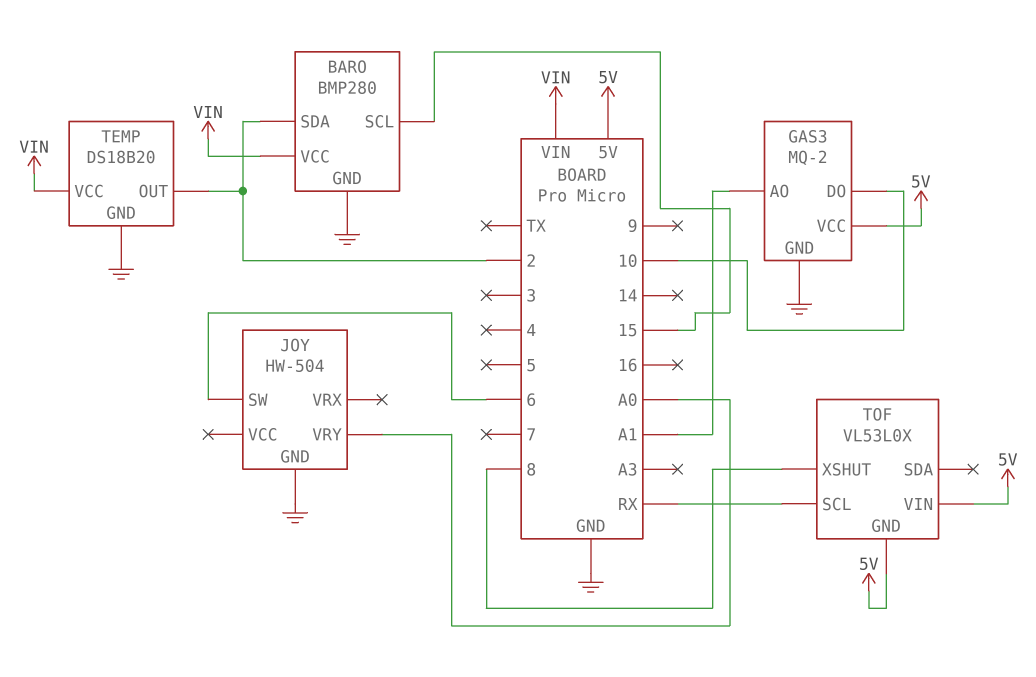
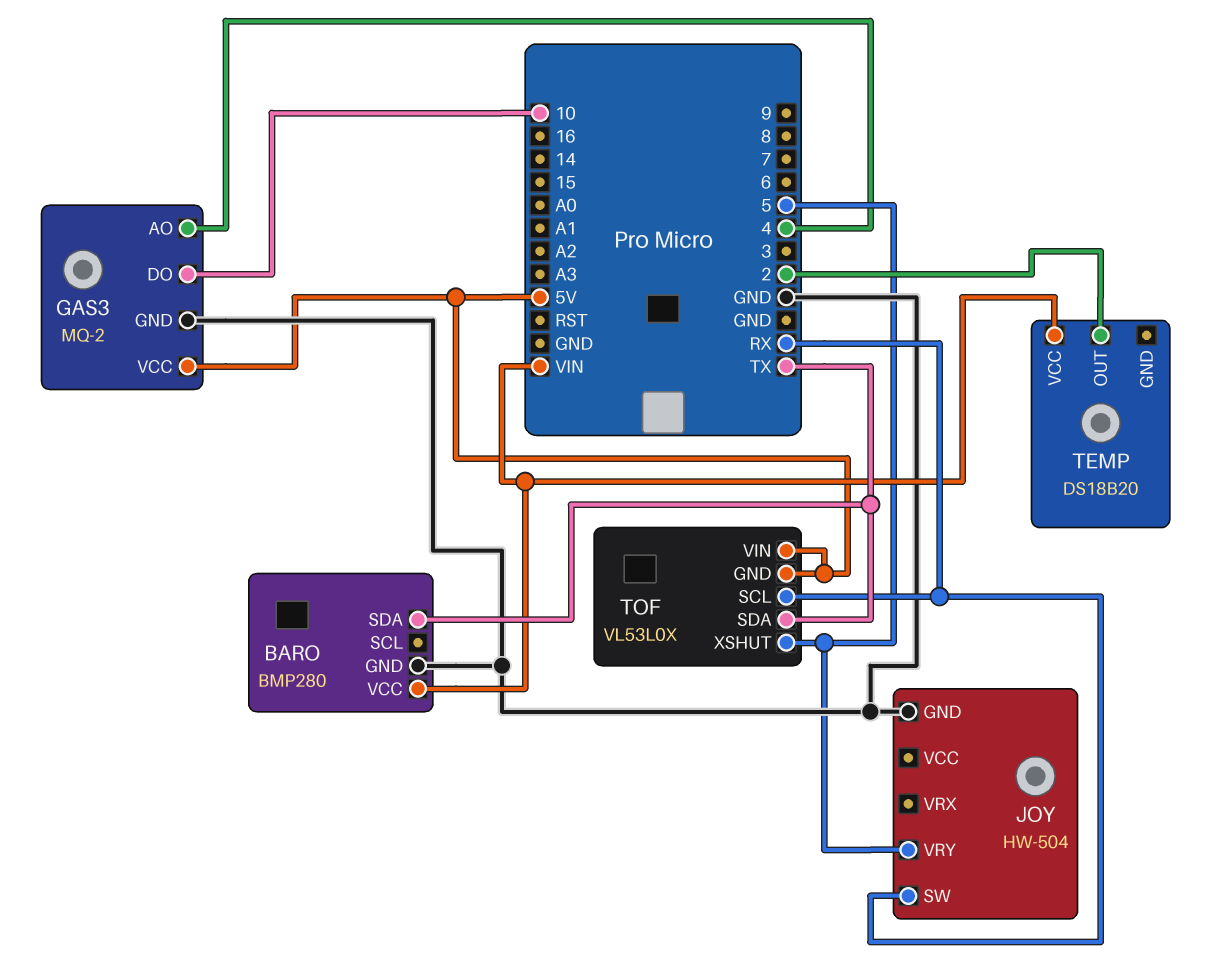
BARO pin SCL: 15 -> none
BARO pin SDA: 2 -> TX
GAS3 pin AO: A1 -> 4
JOY pin SW: 6 -> RX
JOY pin VRY: A0 -> 5
TEMP pin GND: GND -> none
TOF pin SDA: none -> TX
TOF pin XSHUT: 8 -> 5

